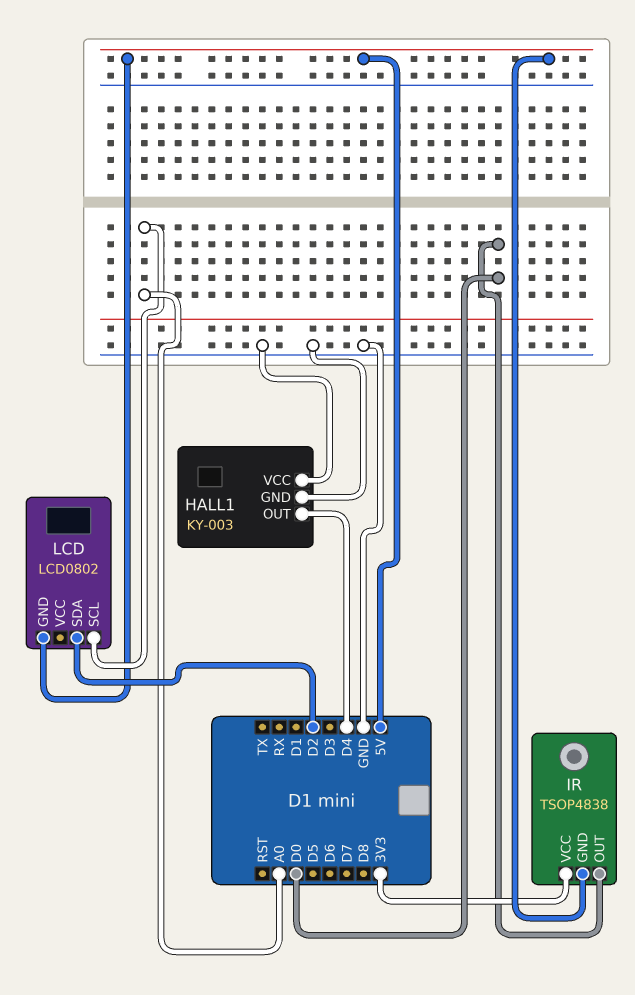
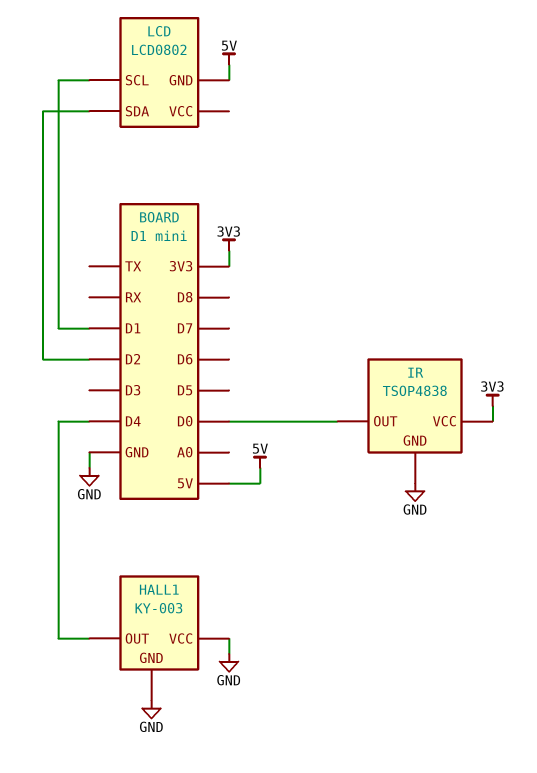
IR pin GND: 5V -> GND
LCD pin SCL: A0 -> D1

